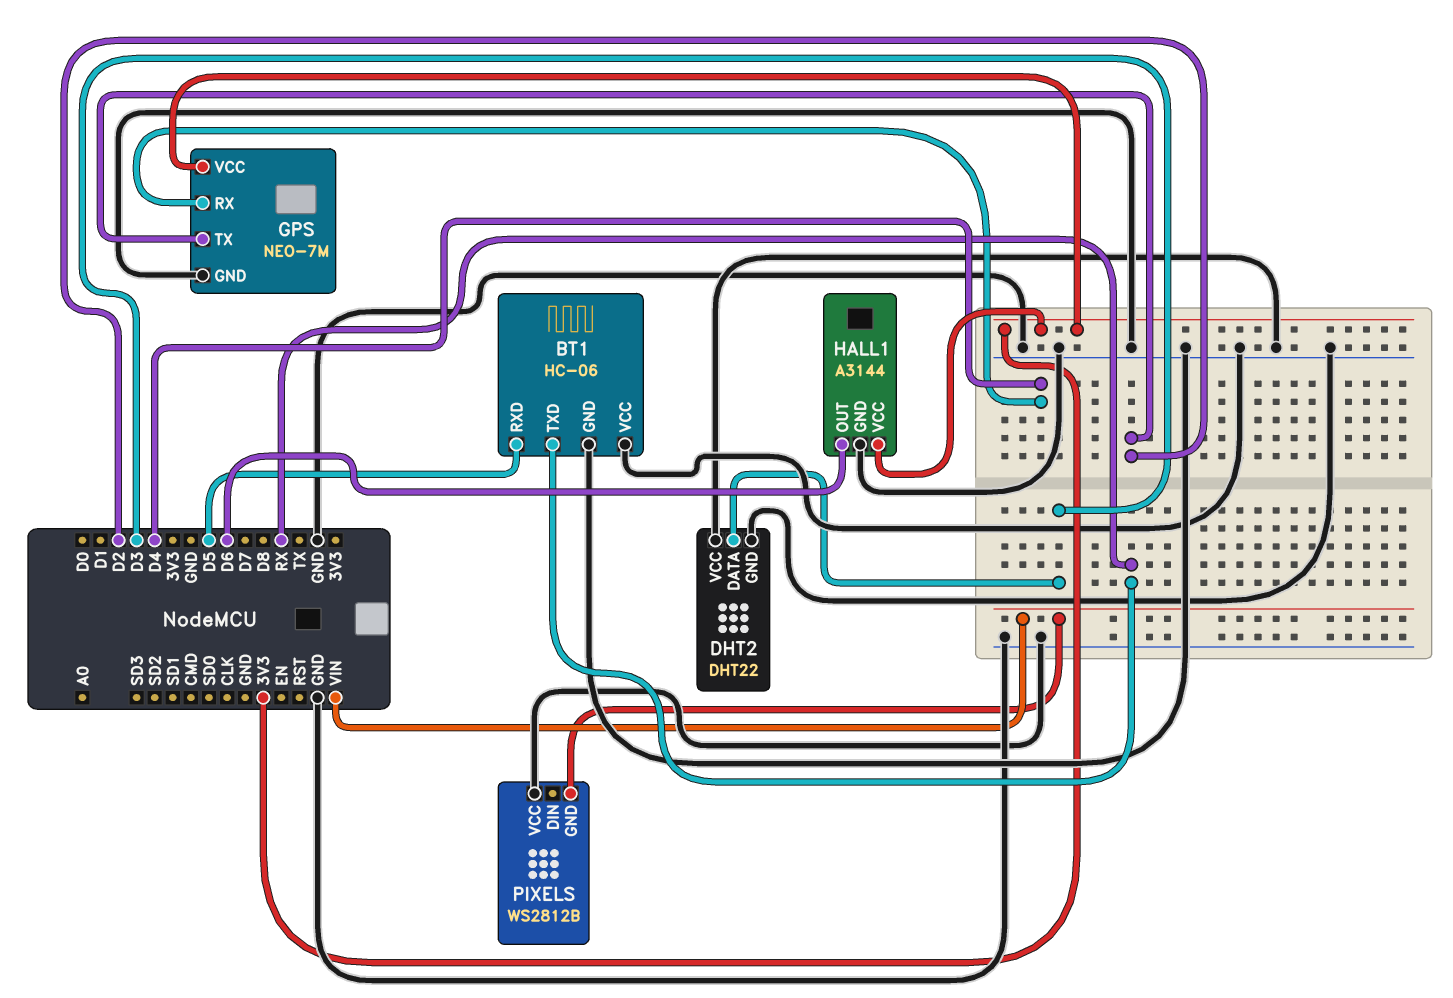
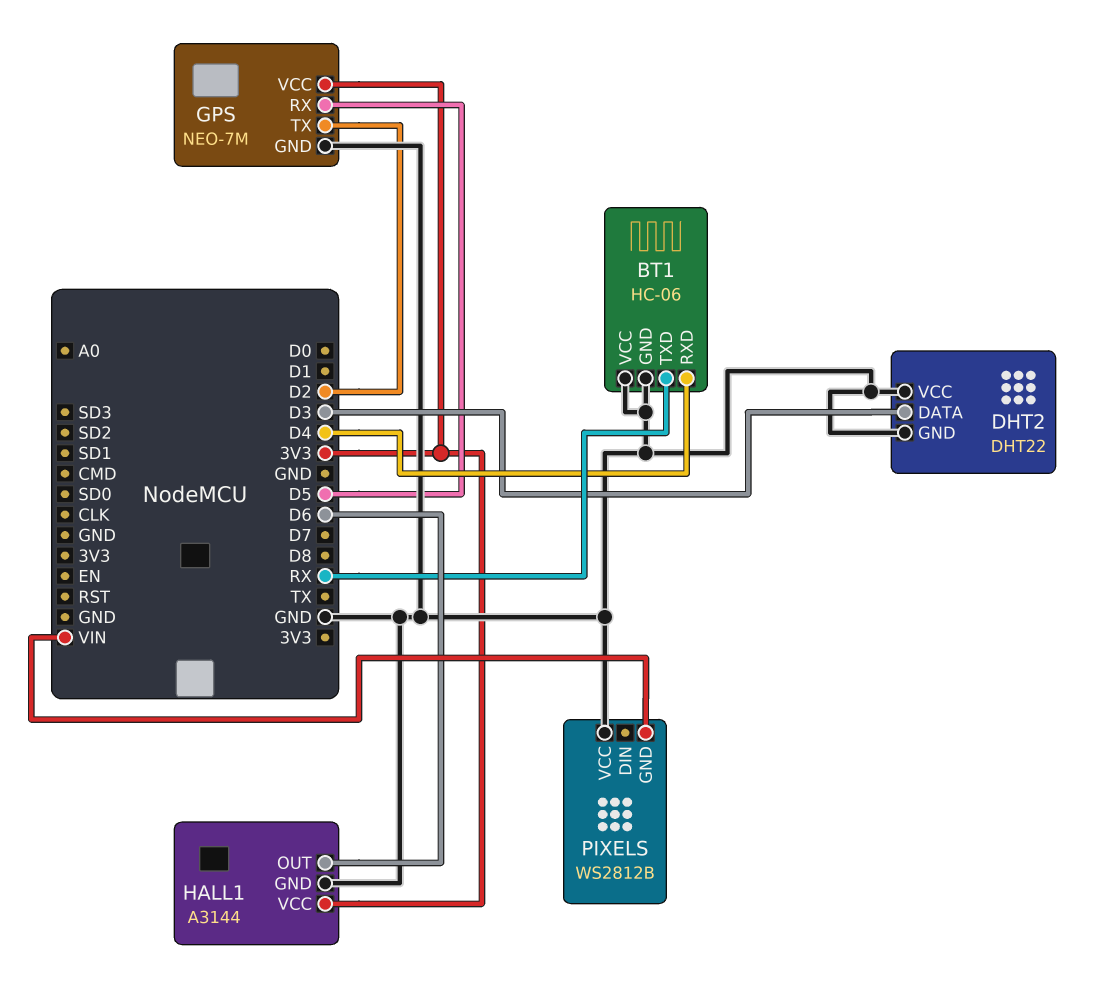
BT1 pin RXD: D5 -> D4
GPS pin RX: D4 -> D5

